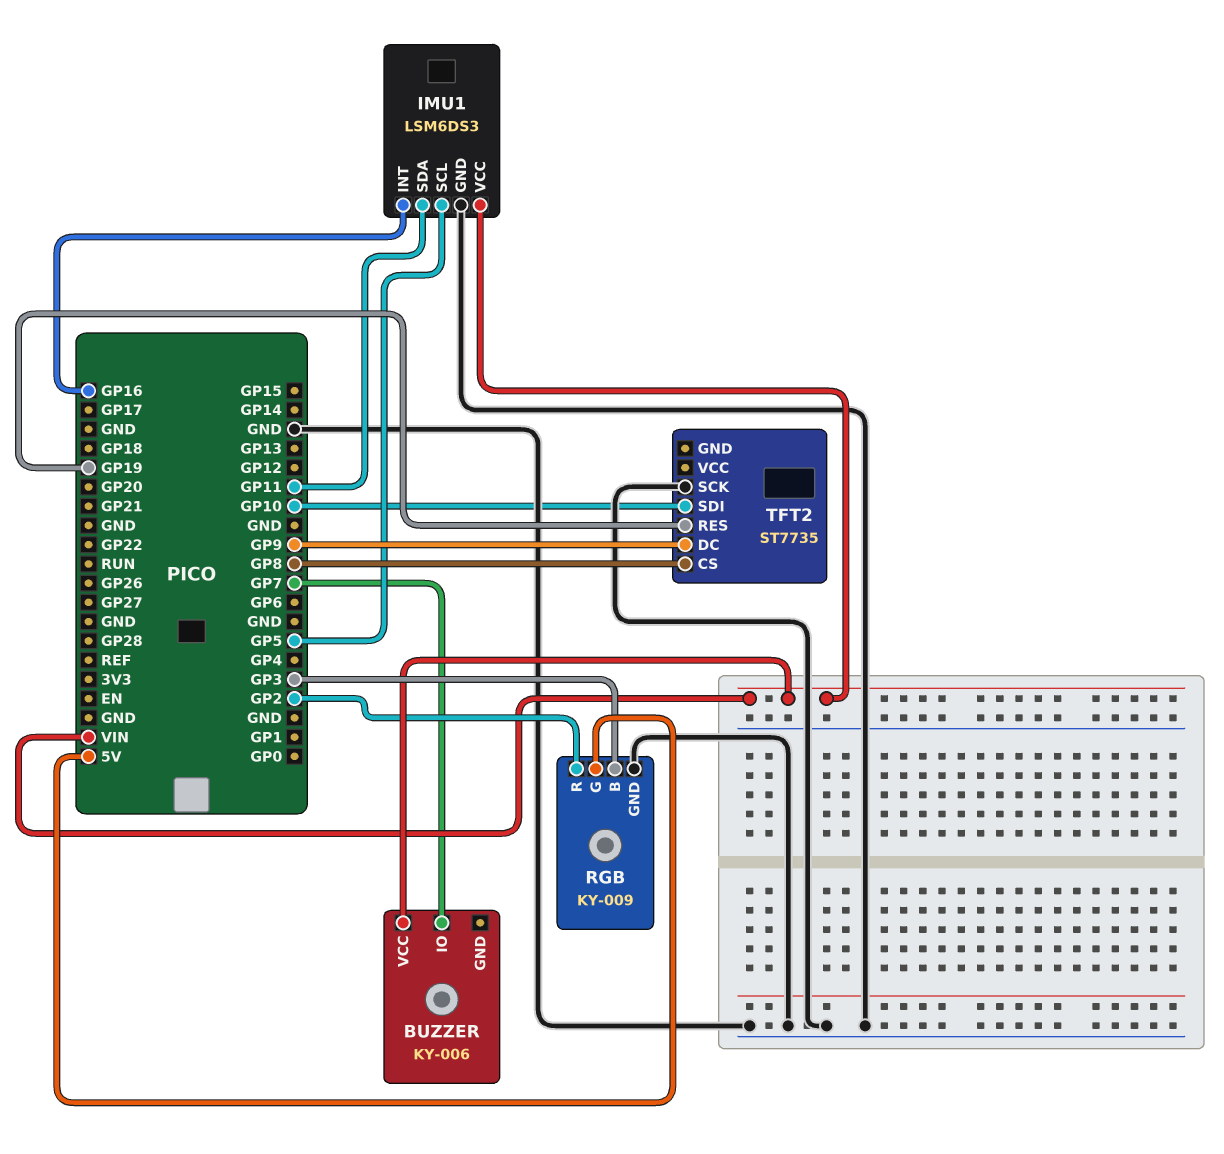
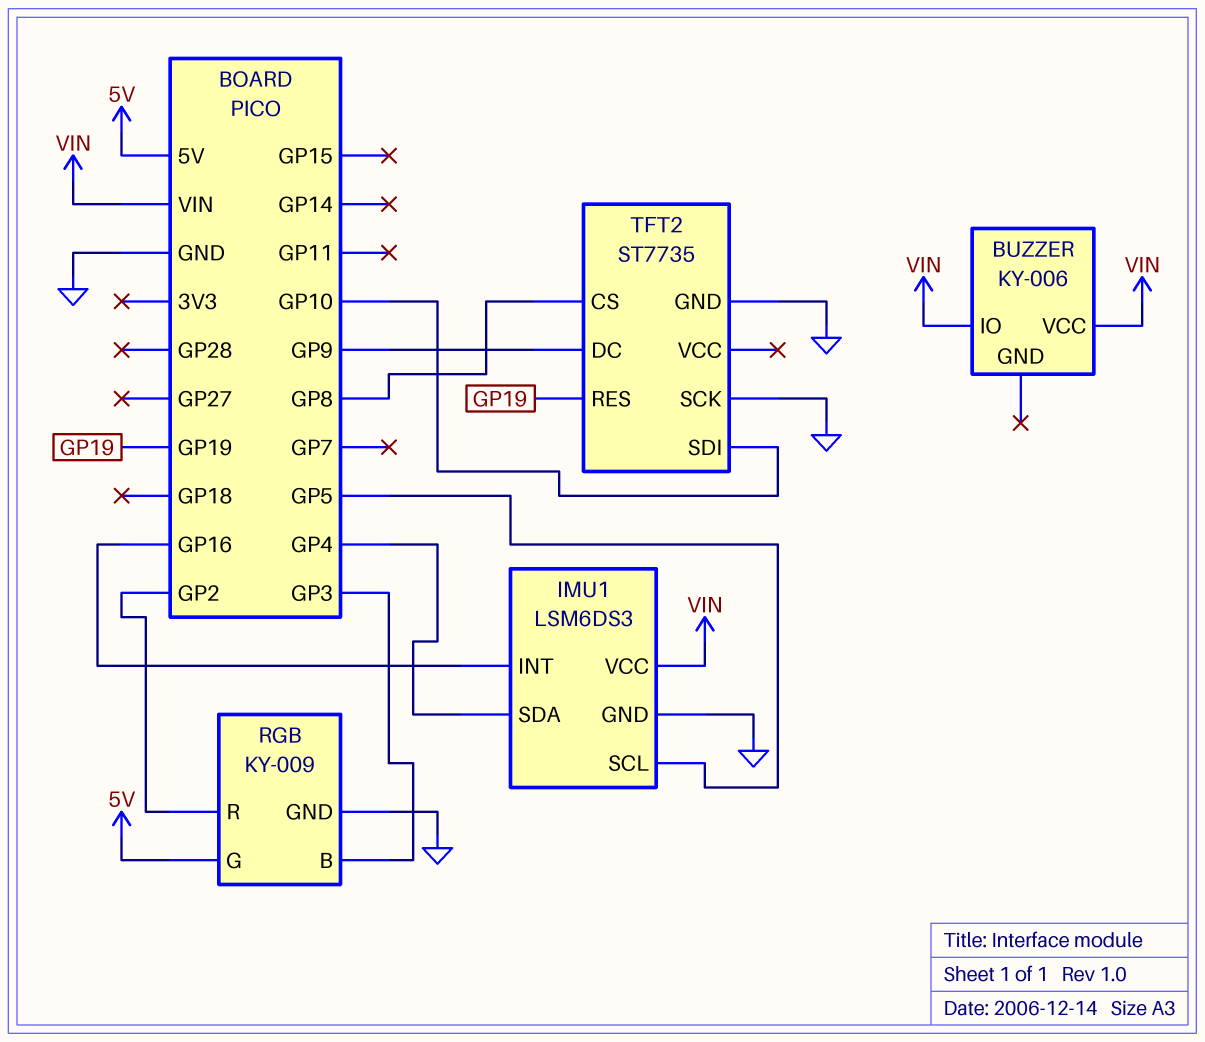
BUZZER pin IO: GP7 -> VIN
IMU1 pin SDA: GP11 -> GP4
TFT2 pin GND: none -> GND

